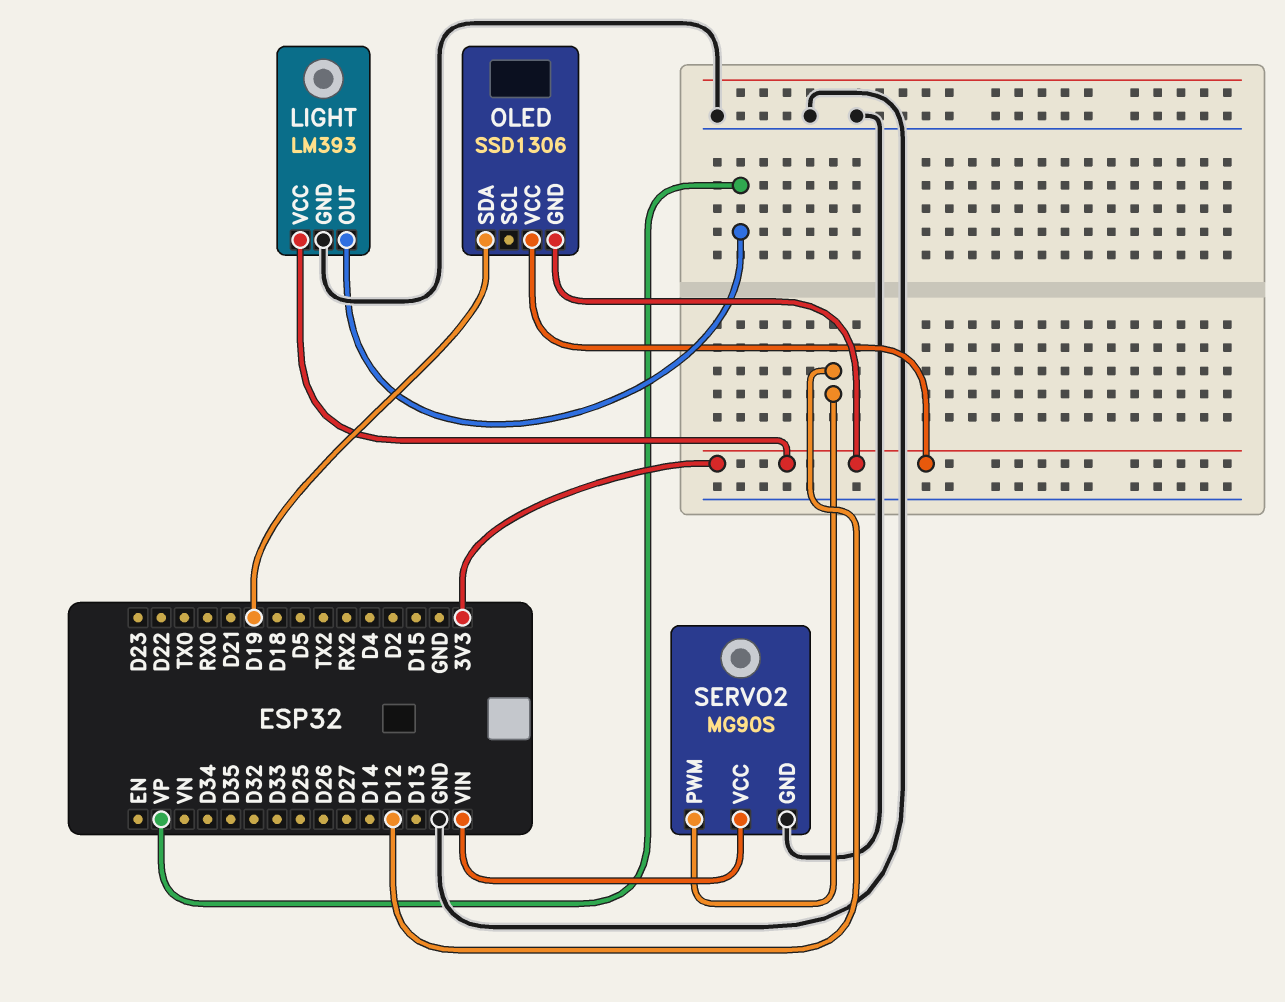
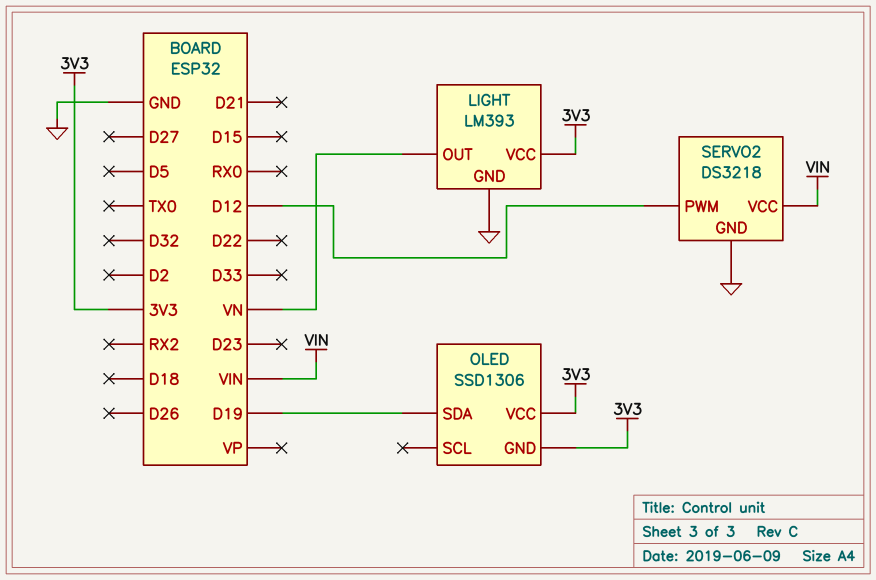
LIGHT pin OUT: VP -> VN
SERVO2: MG90S -> DS3218

